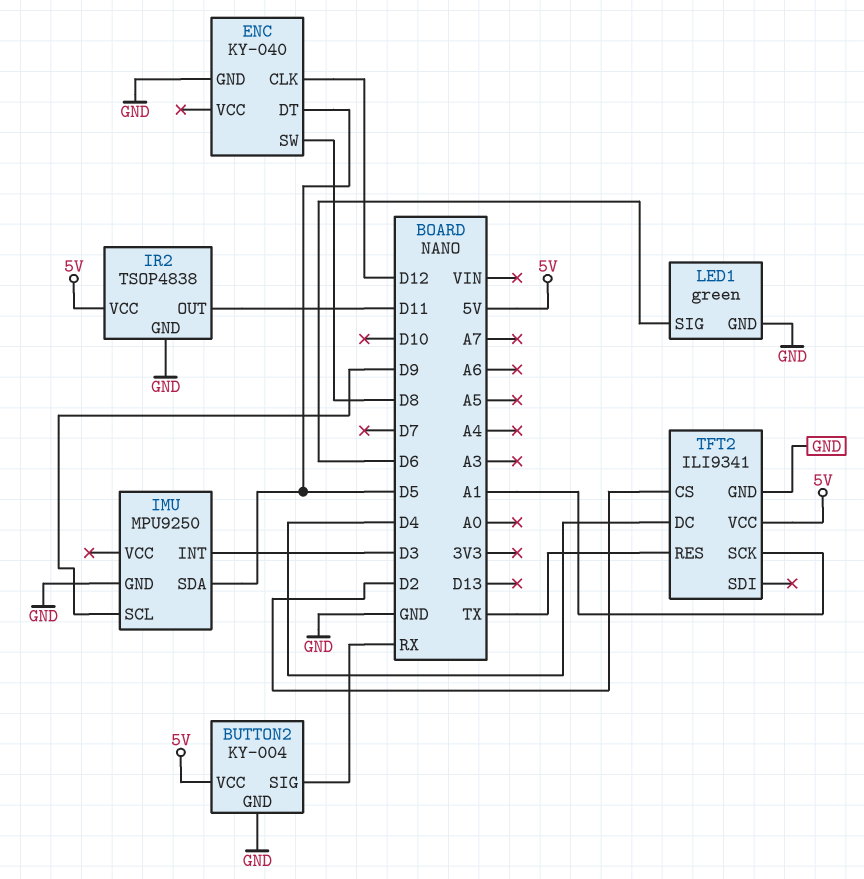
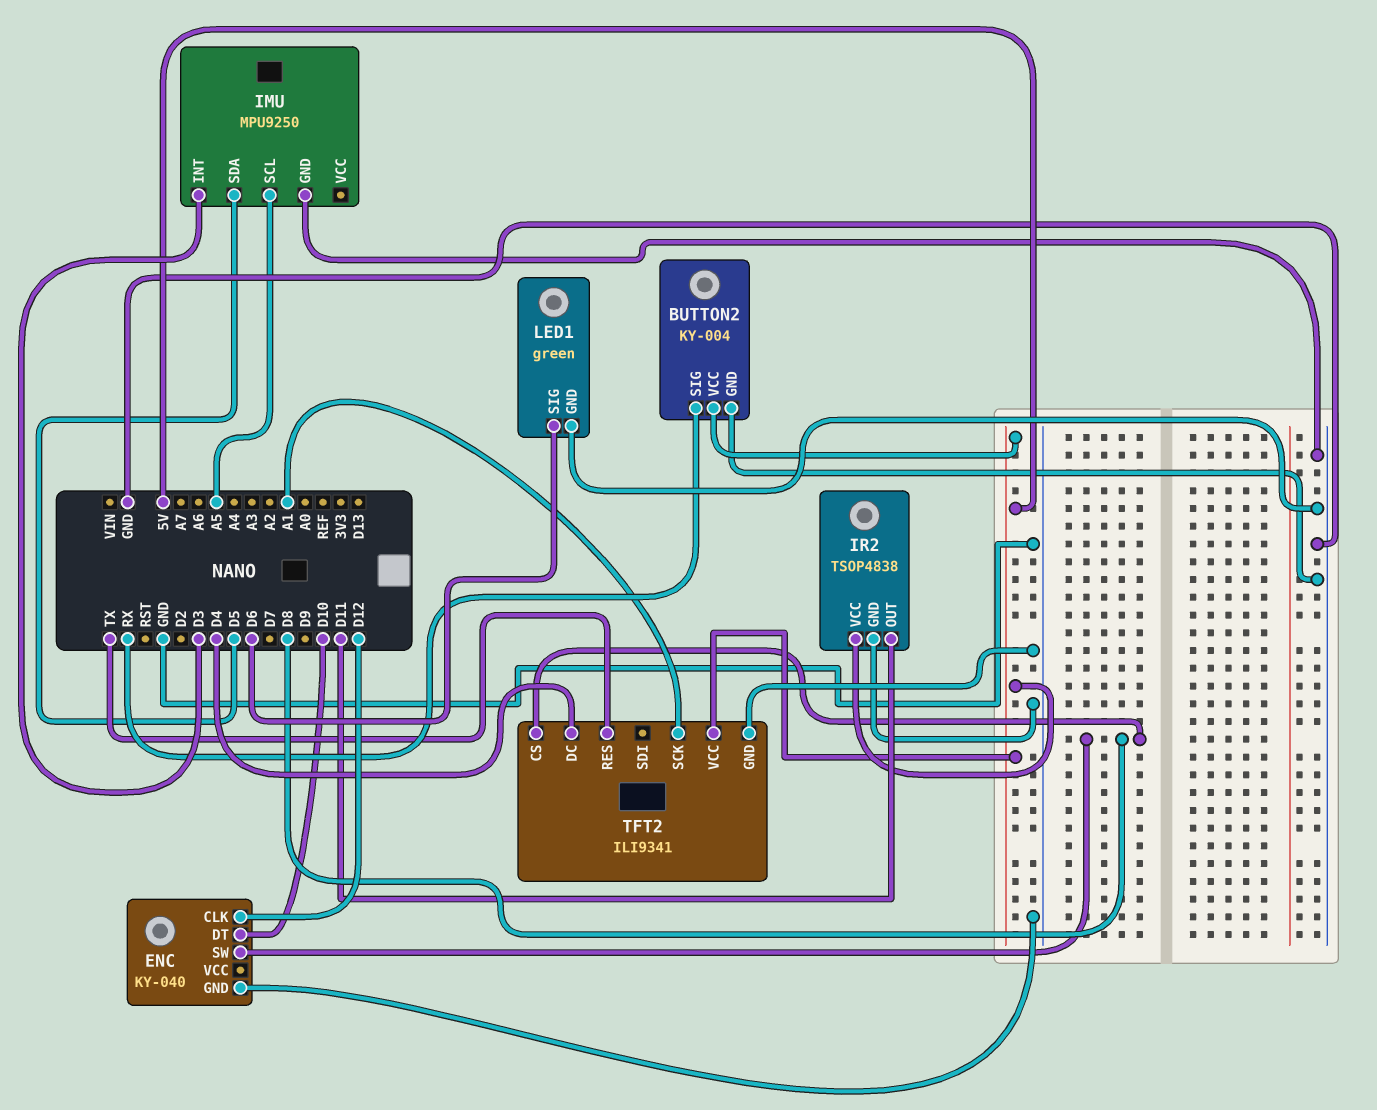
ENC pin DT: D5 -> D10
IMU pin SCL: D9 -> A5
TFT2 pin CS: D2 -> D8

